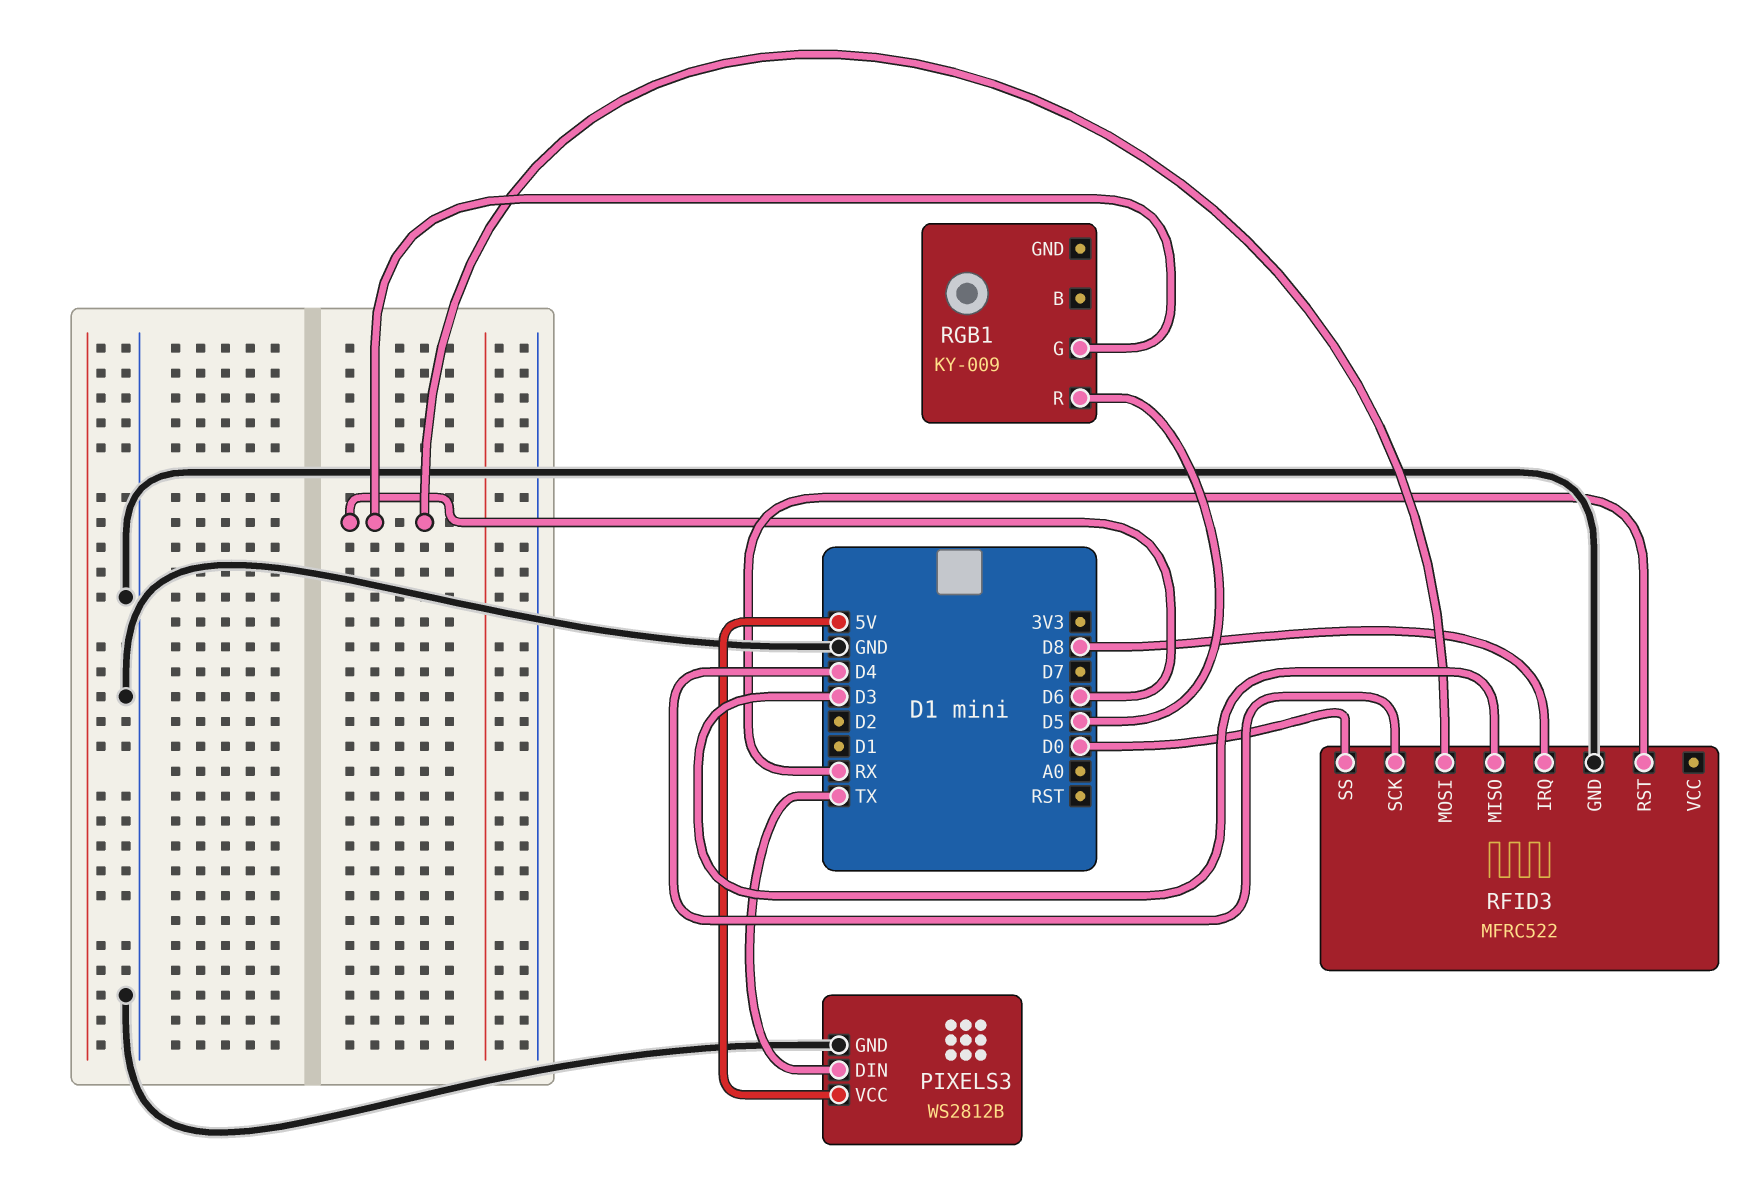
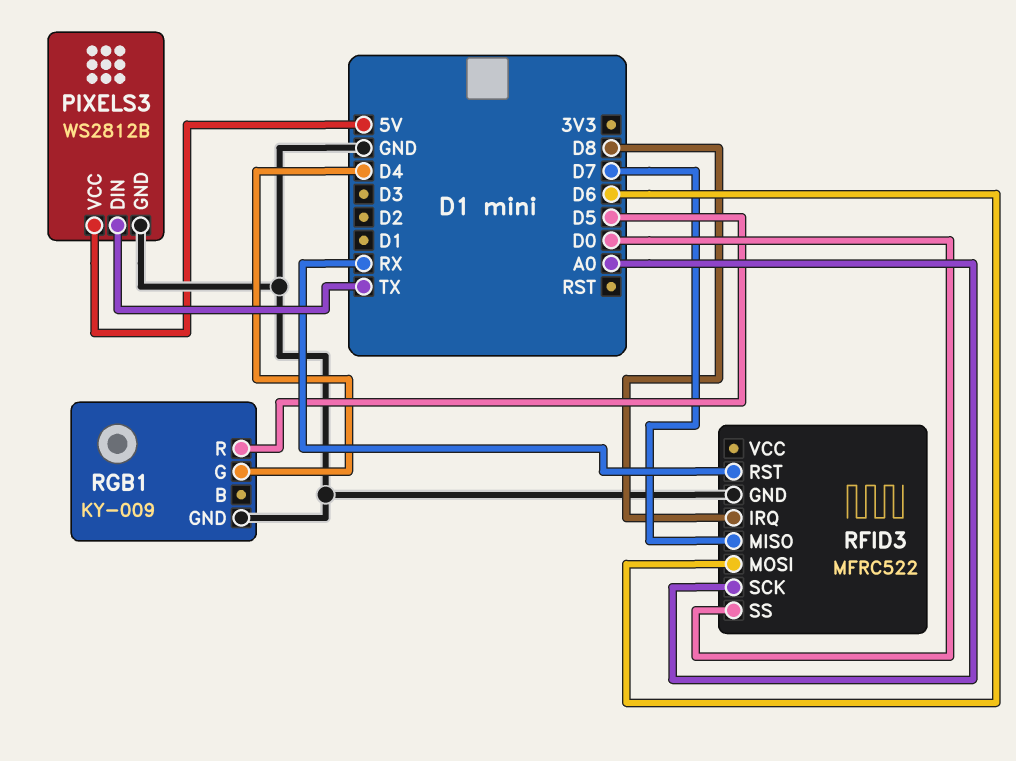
RFID3 pin MISO: D3 -> D7
RFID3 pin SCK: D4 -> A0
RGB1 pin G: D6 -> D4
RGB1 pin GND: none -> GND

